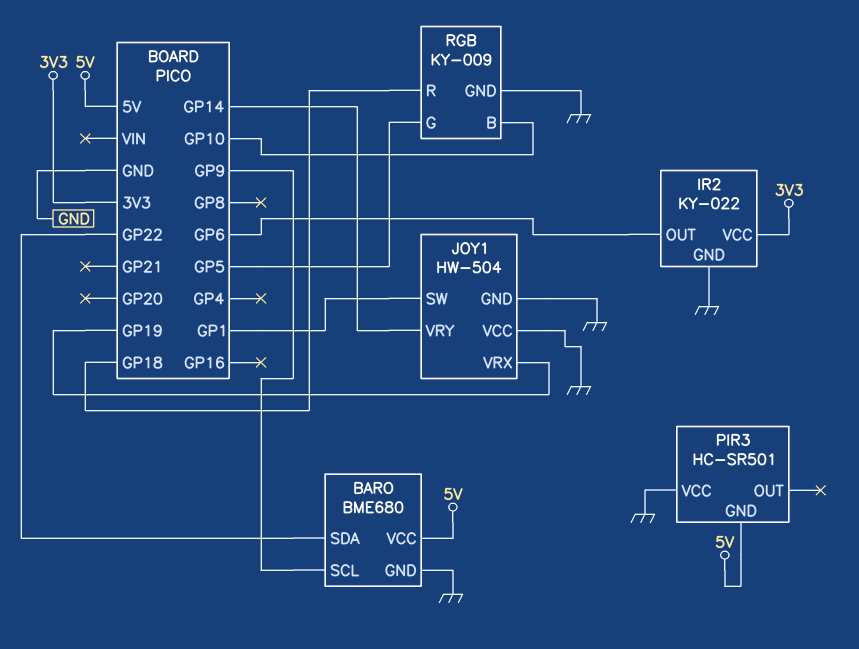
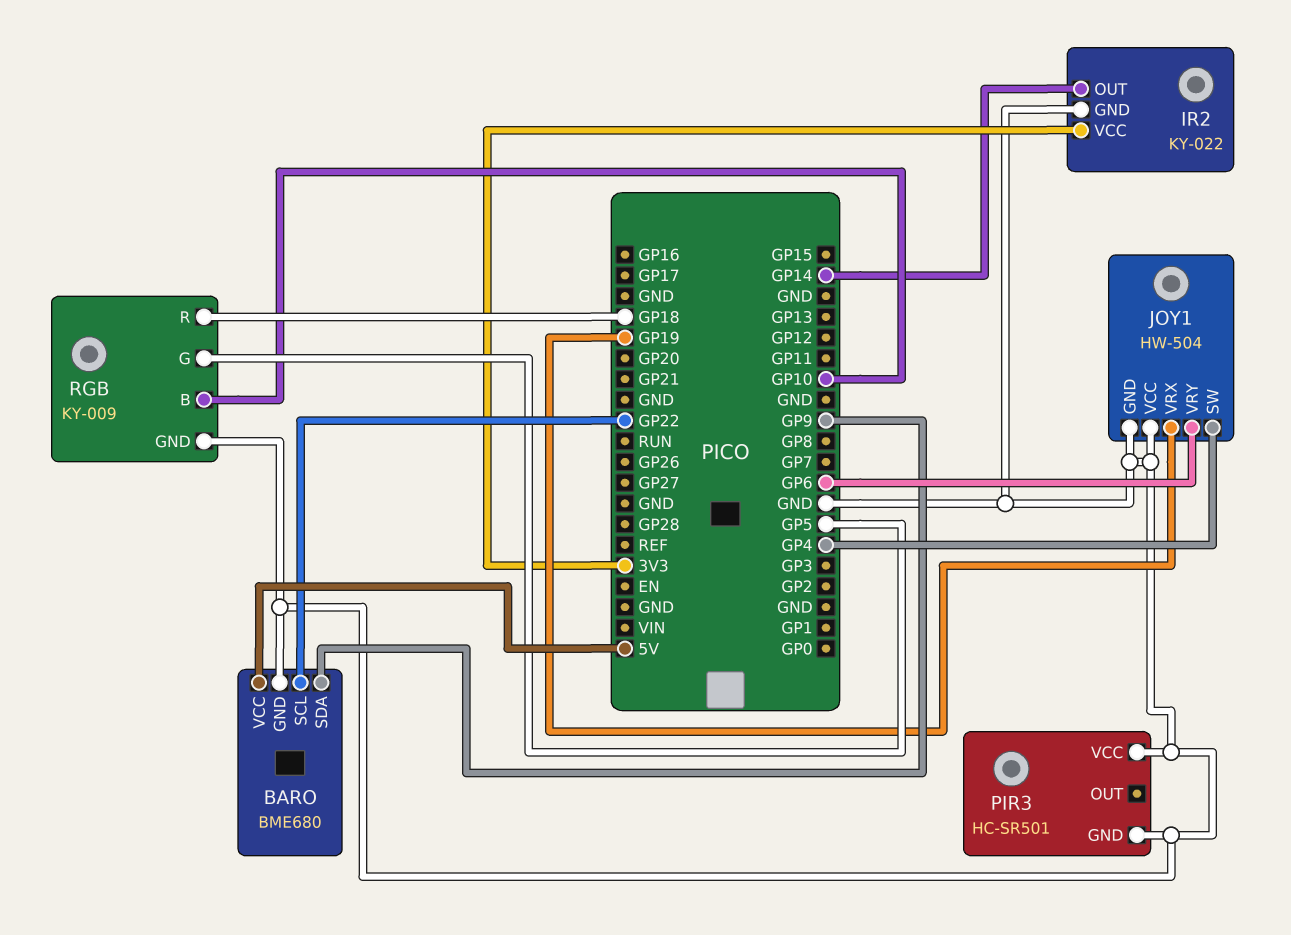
BARO pin SCL: GP9 -> GP22
BARO pin SDA: GP22 -> GP9
IR2 pin OUT: GP6 -> GP14
JOY1 pin SW: GP1 -> GP4
JOY1 pin VRY: GP14 -> GP6
PIR3 pin GND: 5V -> GND

